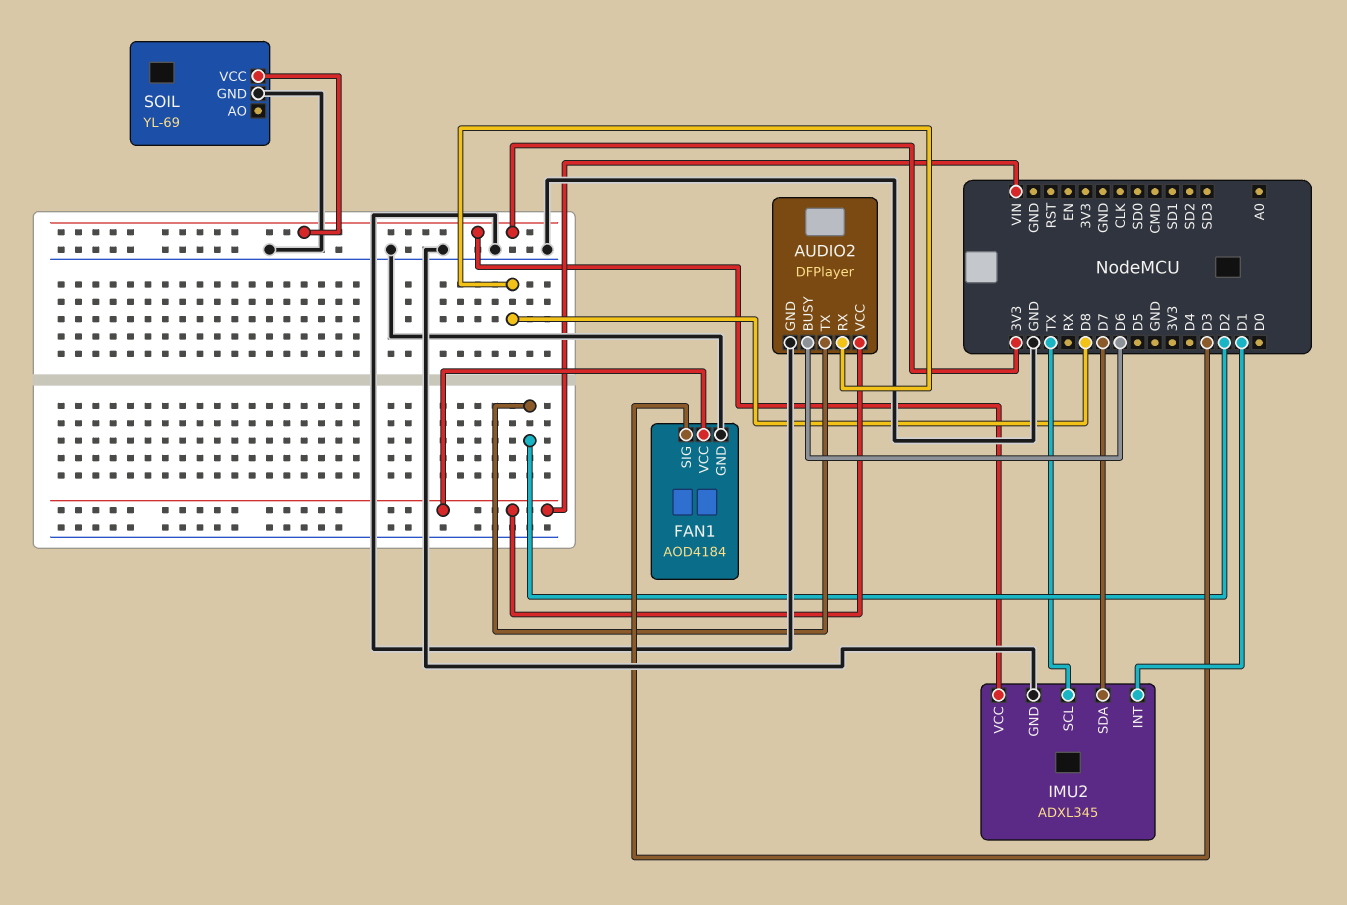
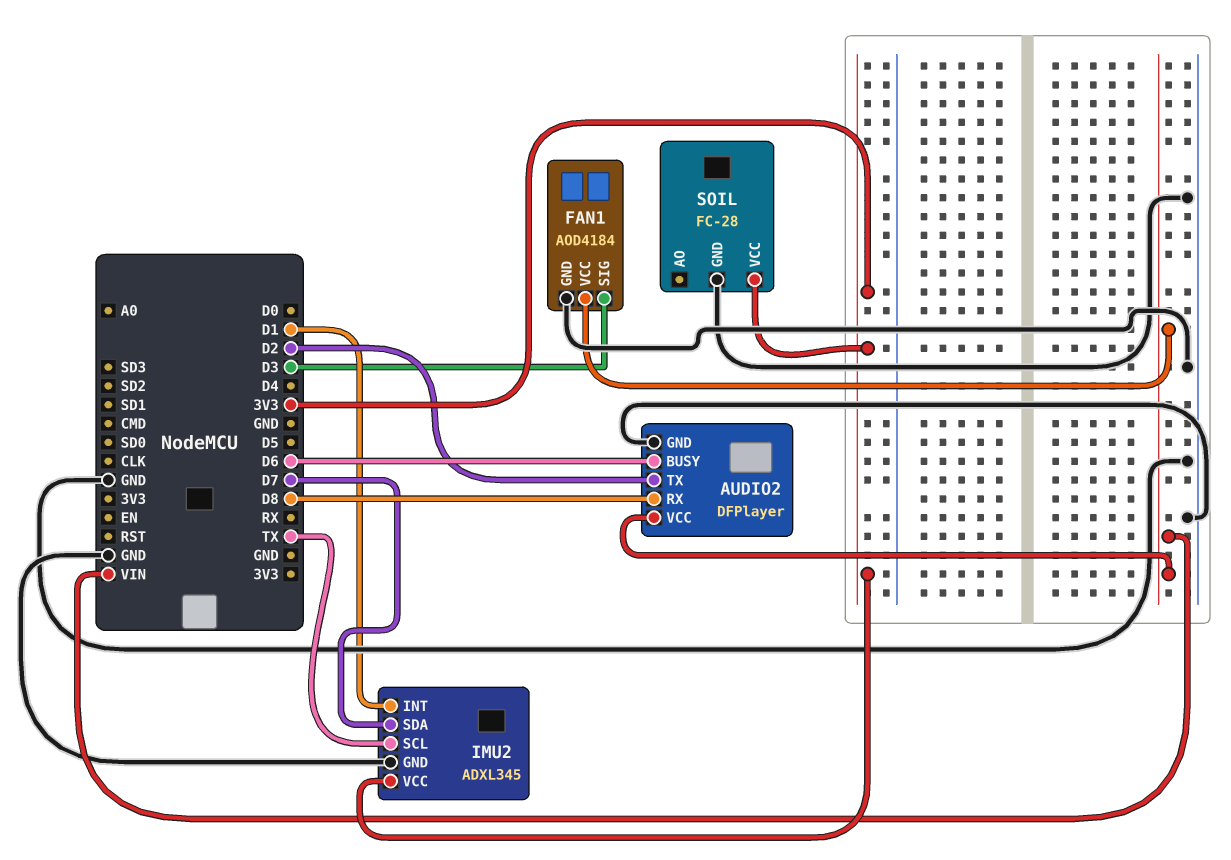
SOIL: YL-69 -> FC-28

